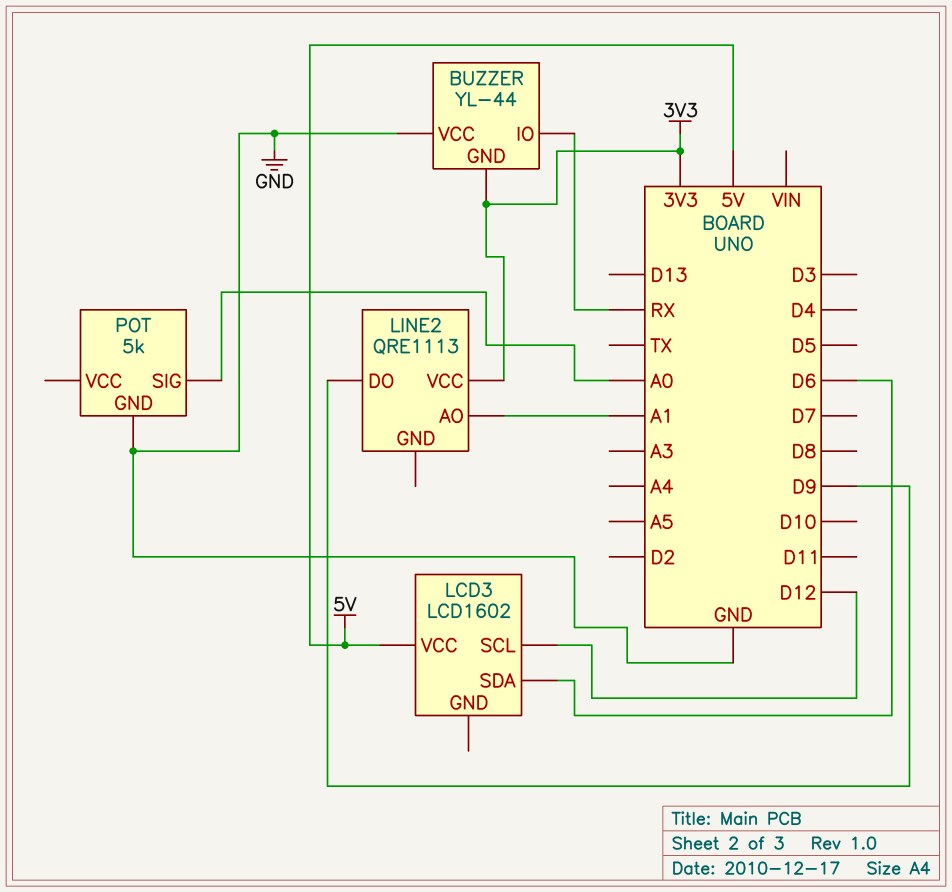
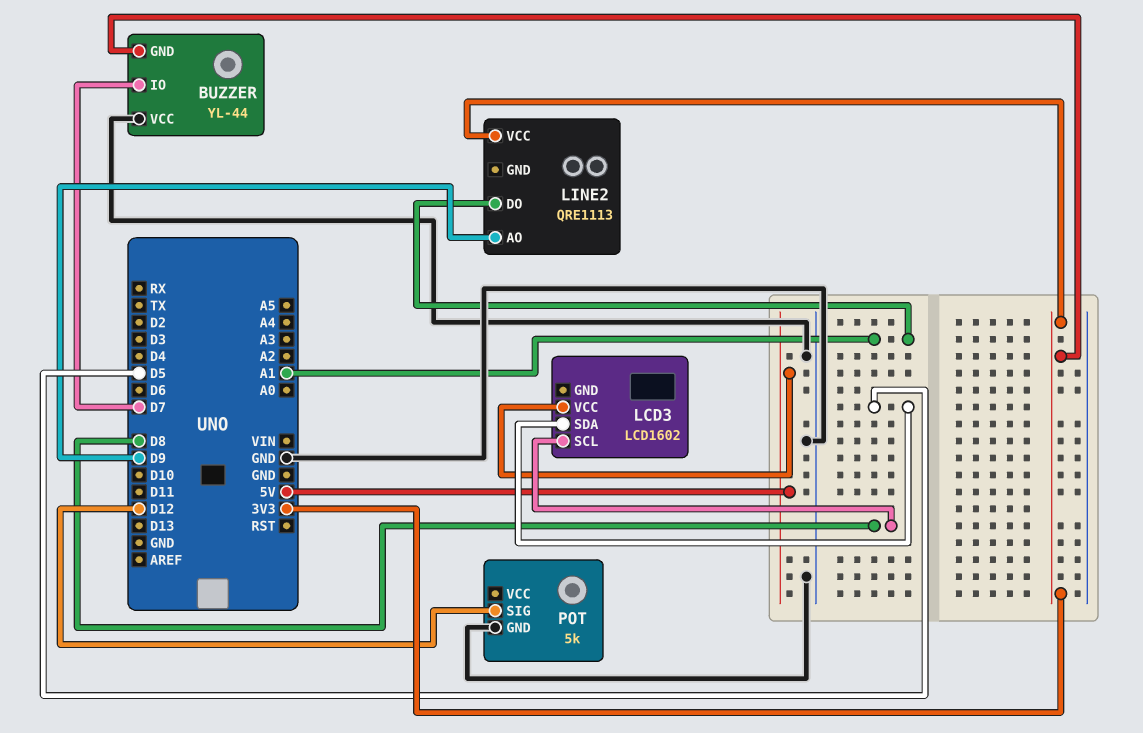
BUZZER pin IO: RX -> D7
LCD3 pin SCL: D12 -> D8
LCD3 pin SDA: D6 -> D5
LINE2 pin AO: A1 -> D9
LINE2 pin DO: D9 -> A1
POT pin SIG: A0 -> D12

